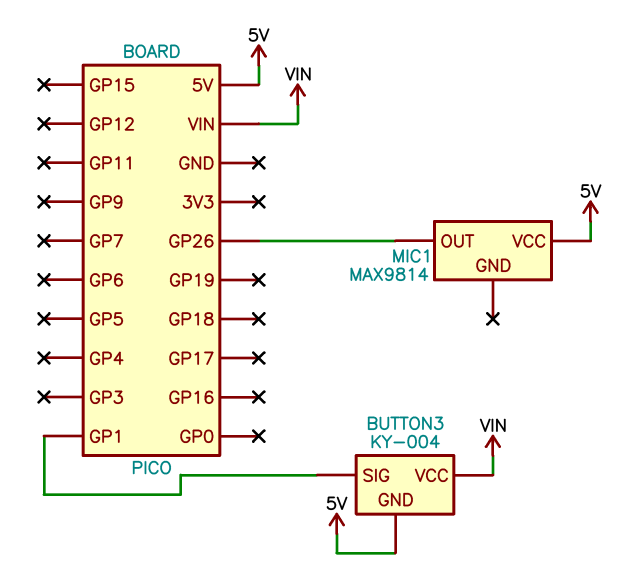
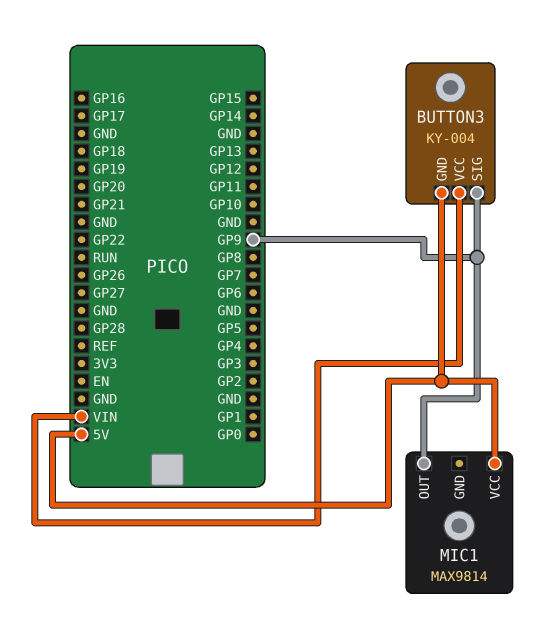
BUTTON3 pin SIG: GP1 -> GP9
MIC1 pin OUT: GP26 -> GP9

